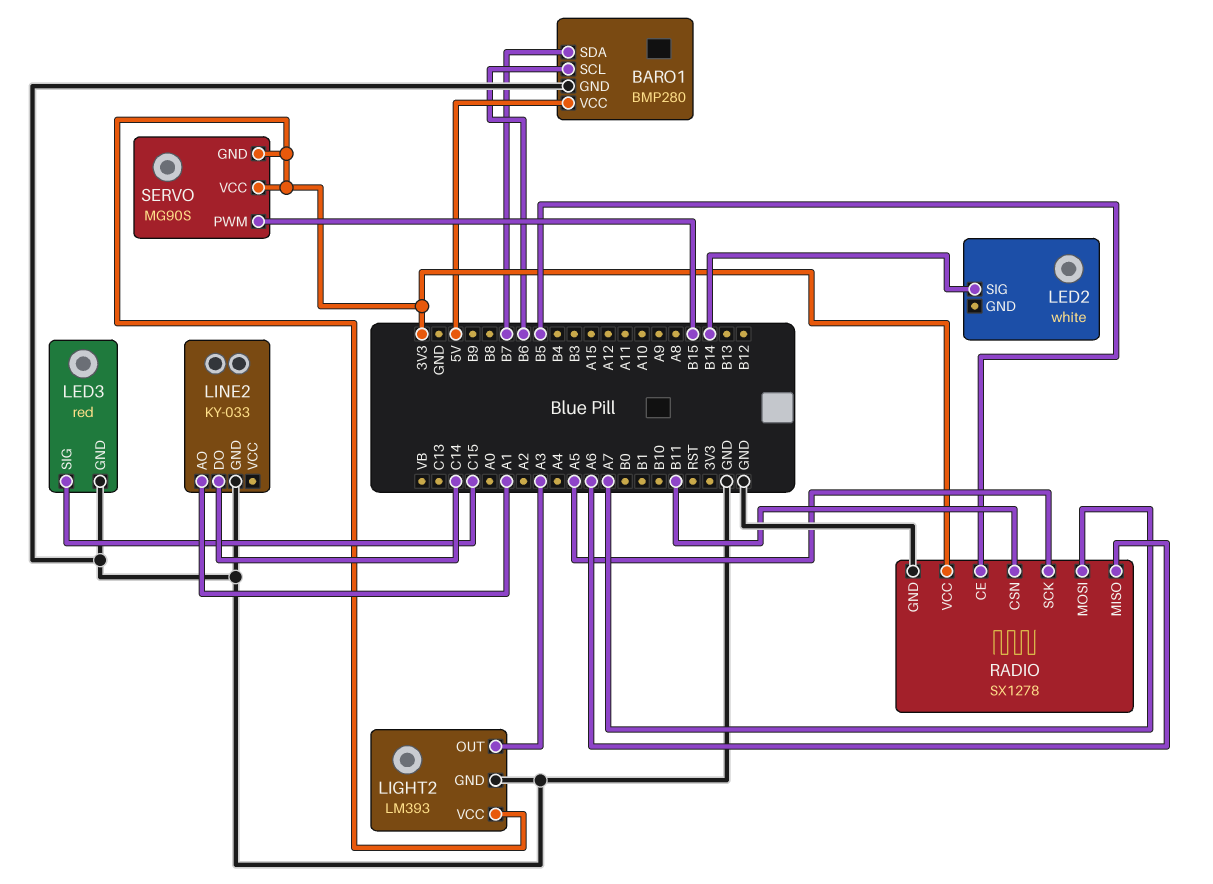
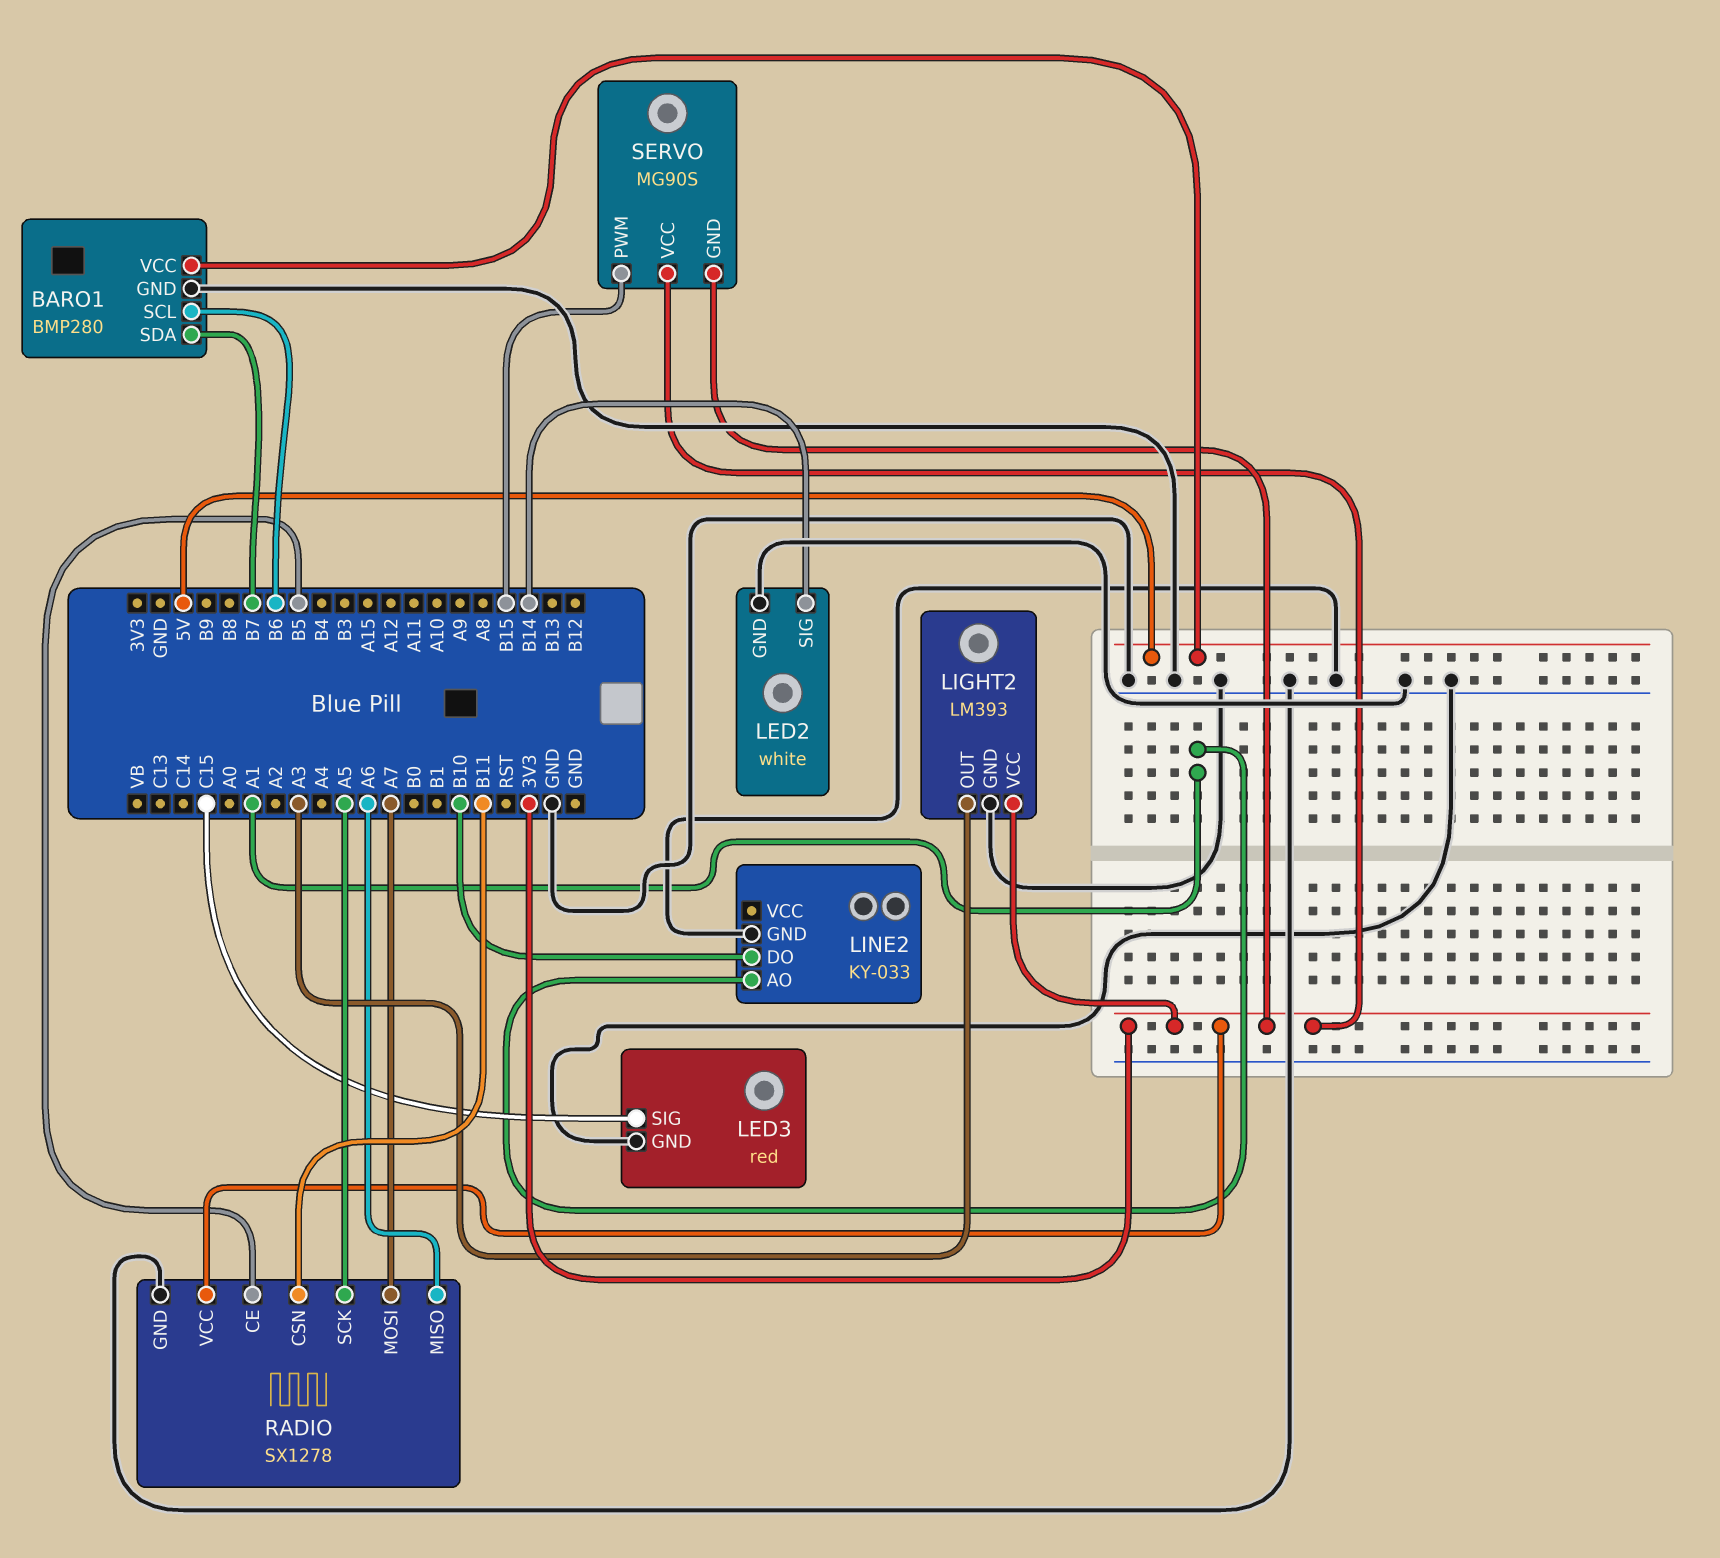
LED2 pin GND: none -> GND
LINE2 pin DO: C14 -> B10

